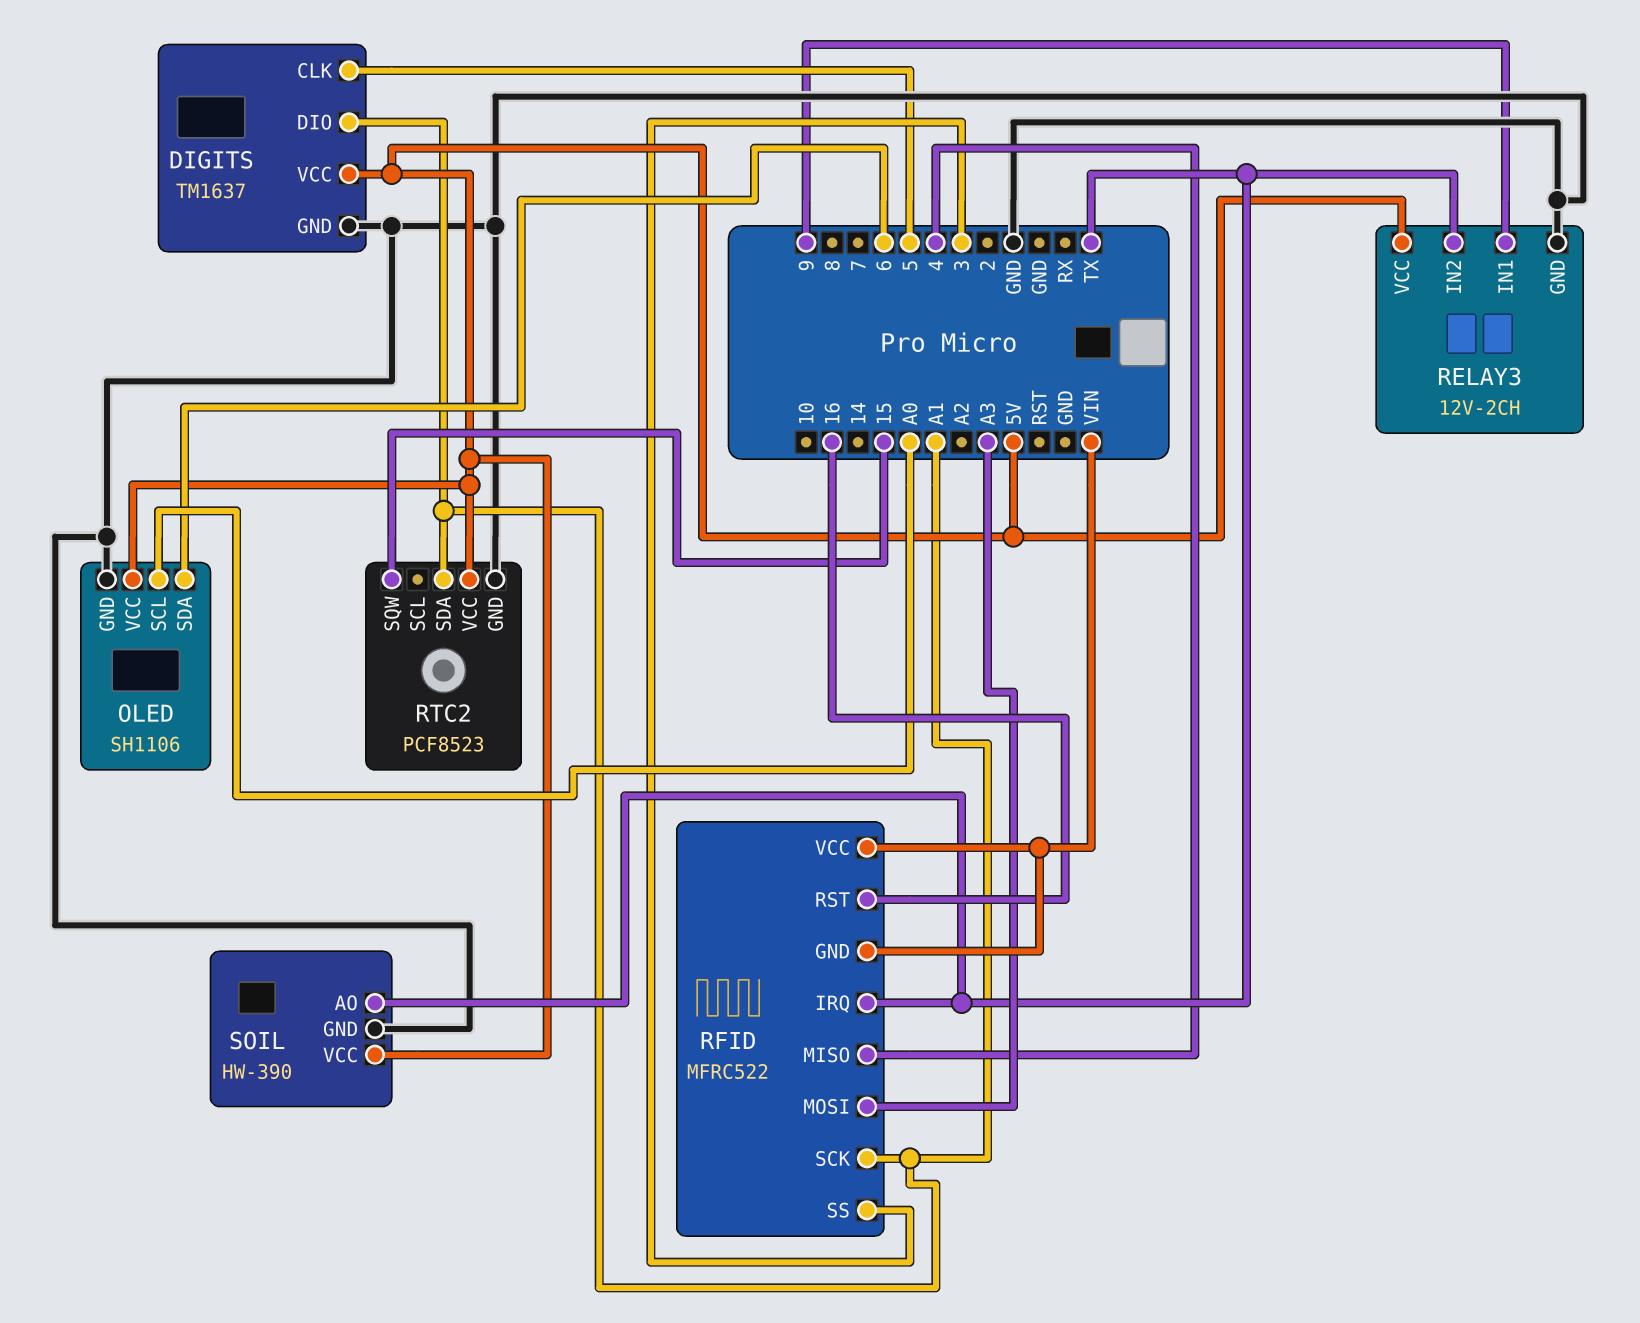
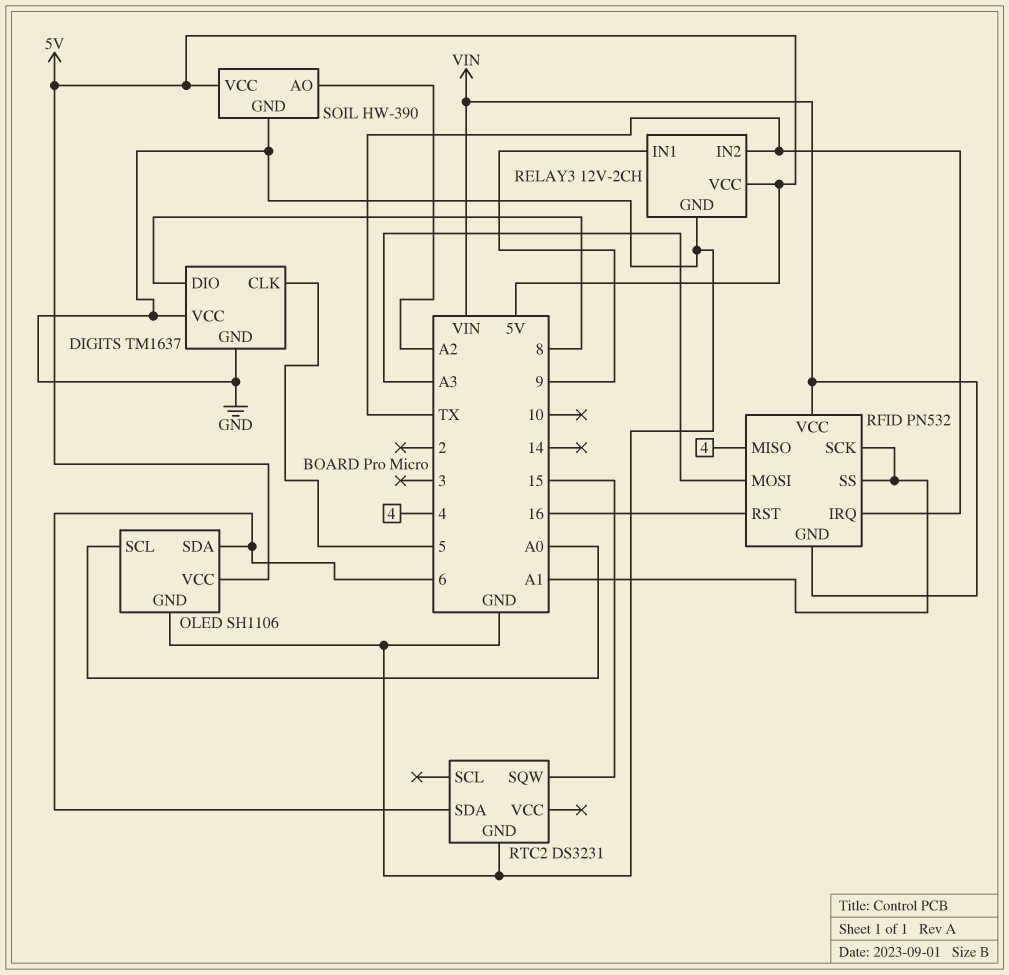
DIGITS pin DIO: A1 -> 8
DIGITS pin VCC: 5V -> GND
RFID: MFRC522 -> PN532
RFID pin SS: 3 -> A1
RTC2: PCF8523 -> DS3231
RTC2 pin SDA: A1 -> 6
RTC2 pin VCC: 5V -> none
SOIL pin AO: TX -> A2

